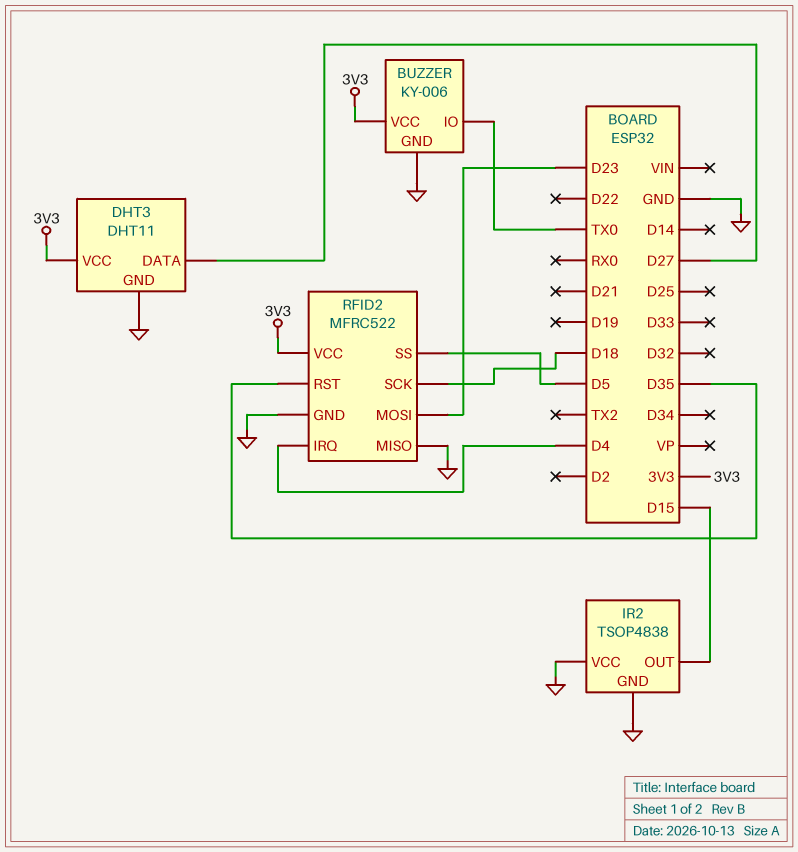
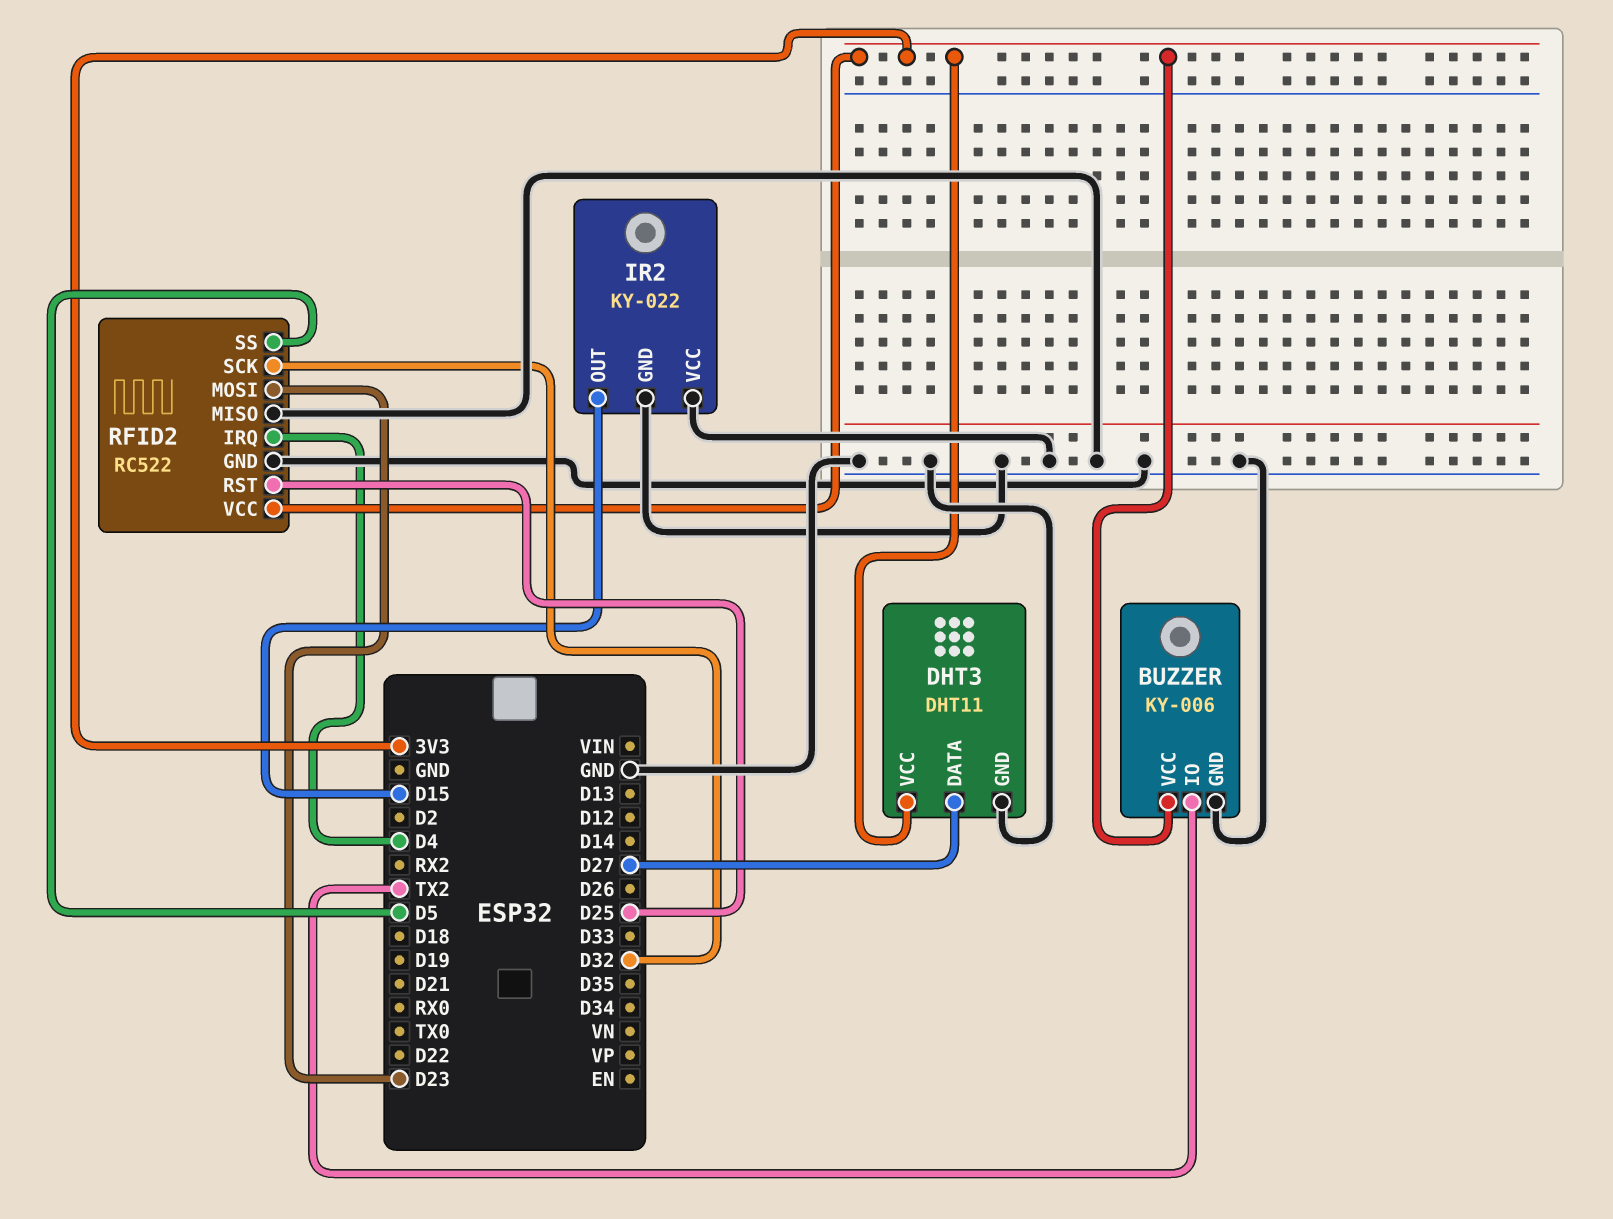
BUZZER pin IO: TX0 -> TX2
IR2: TSOP4838 -> KY-022
RFID2: MFRC522 -> RC522
RFID2 pin RST: D35 -> D25
RFID2 pin SCK: D18 -> D32

